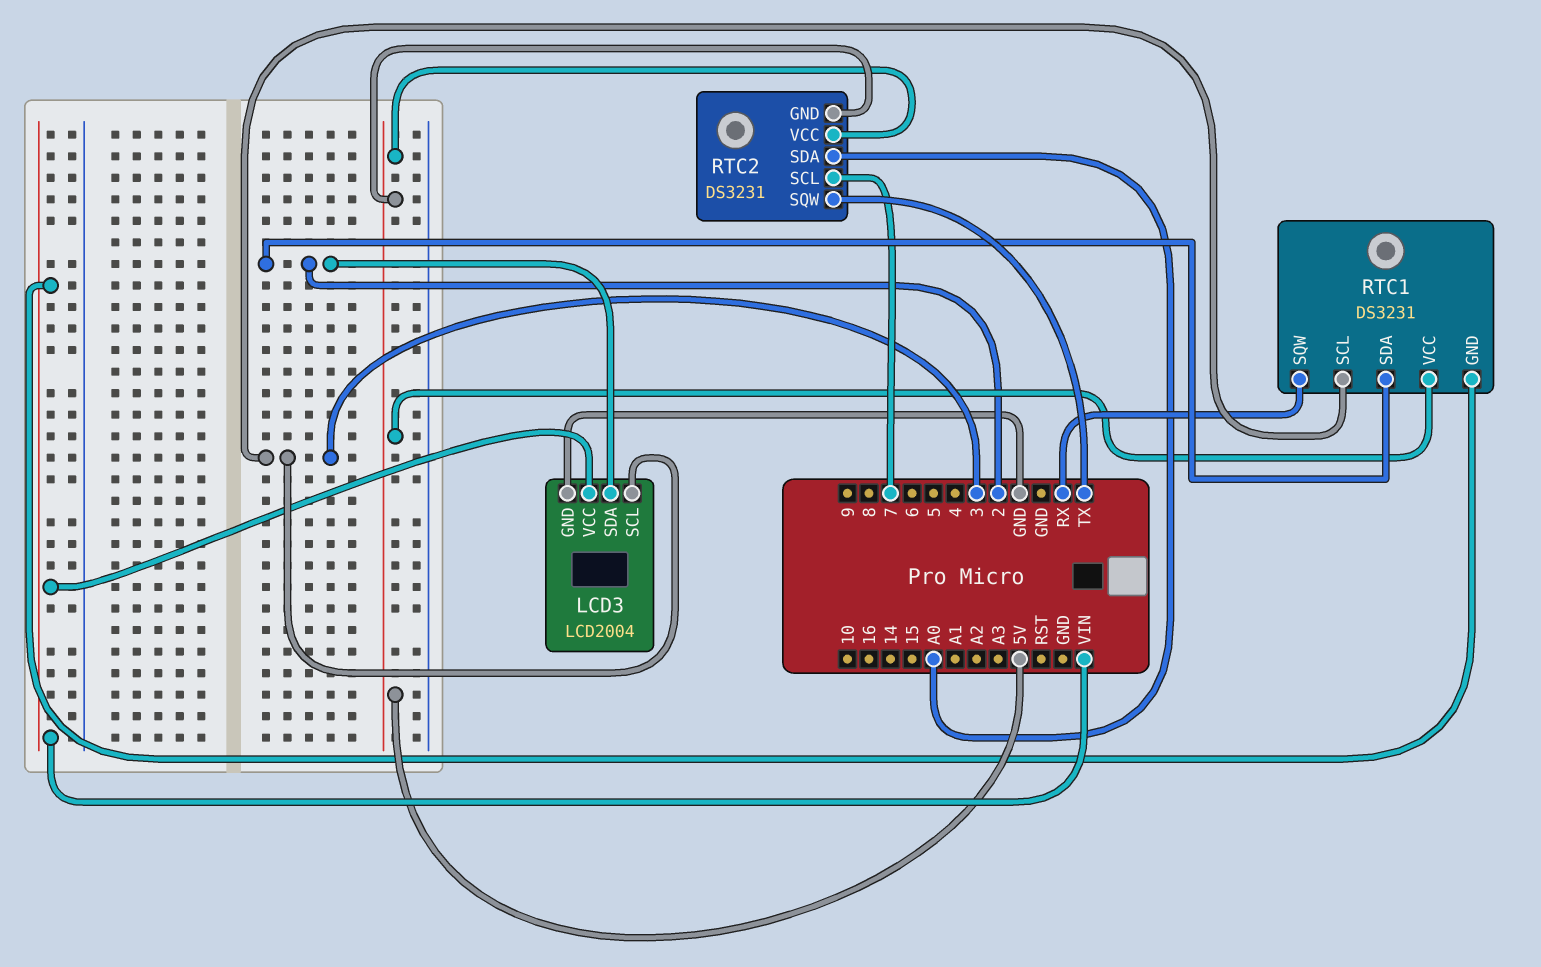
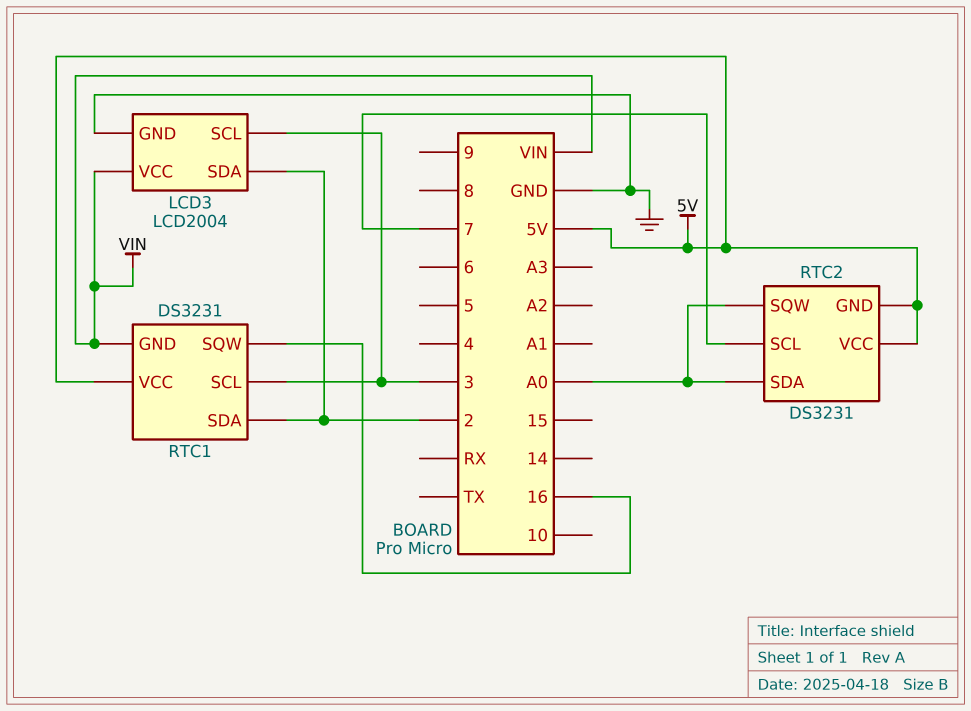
RTC1 pin SQW: RX -> 16
RTC2 pin SQW: TX -> A0

